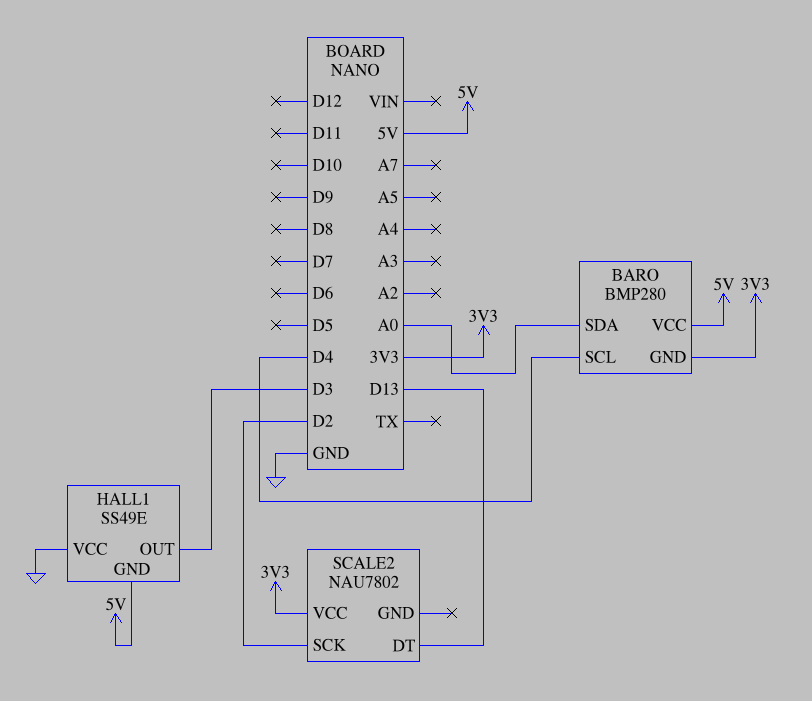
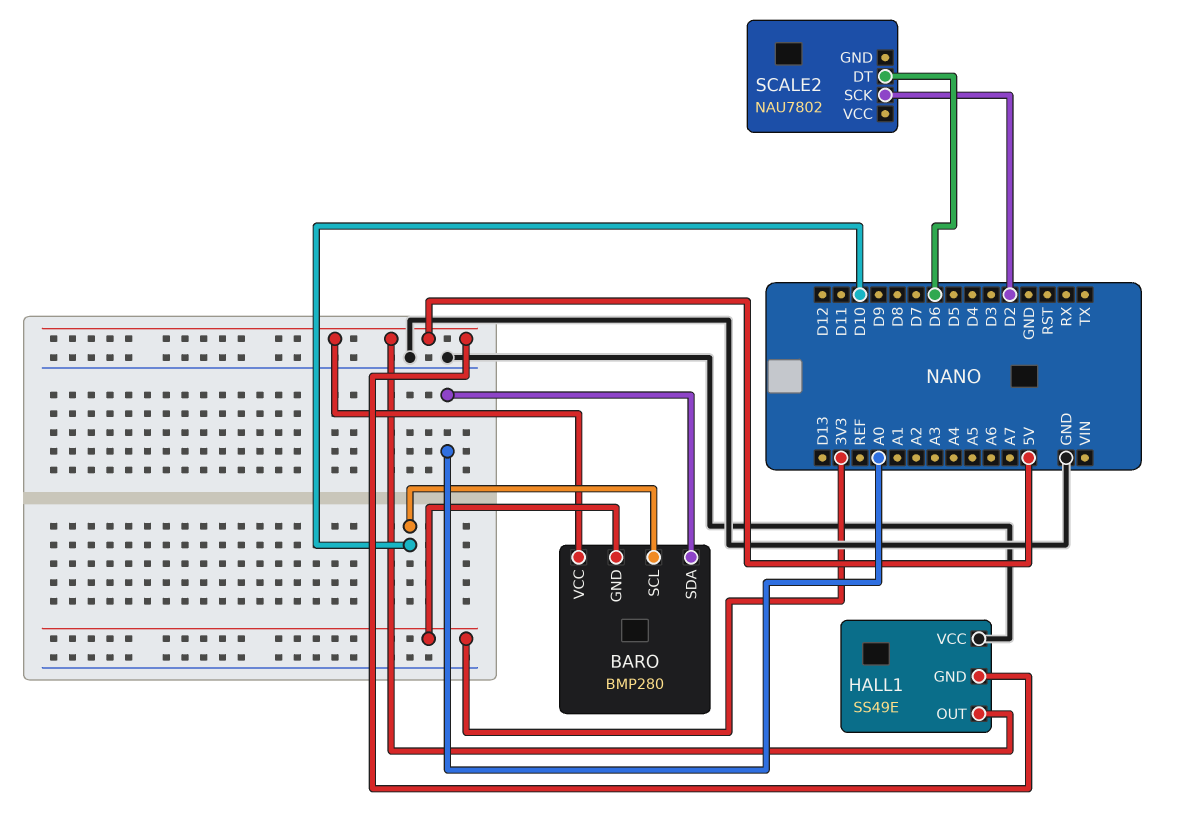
BARO pin SCL: D4 -> D10
HALL1 pin OUT: D3 -> 5V
SCALE2 pin DT: D13 -> D6
SCALE2 pin VCC: 3V3 -> none

